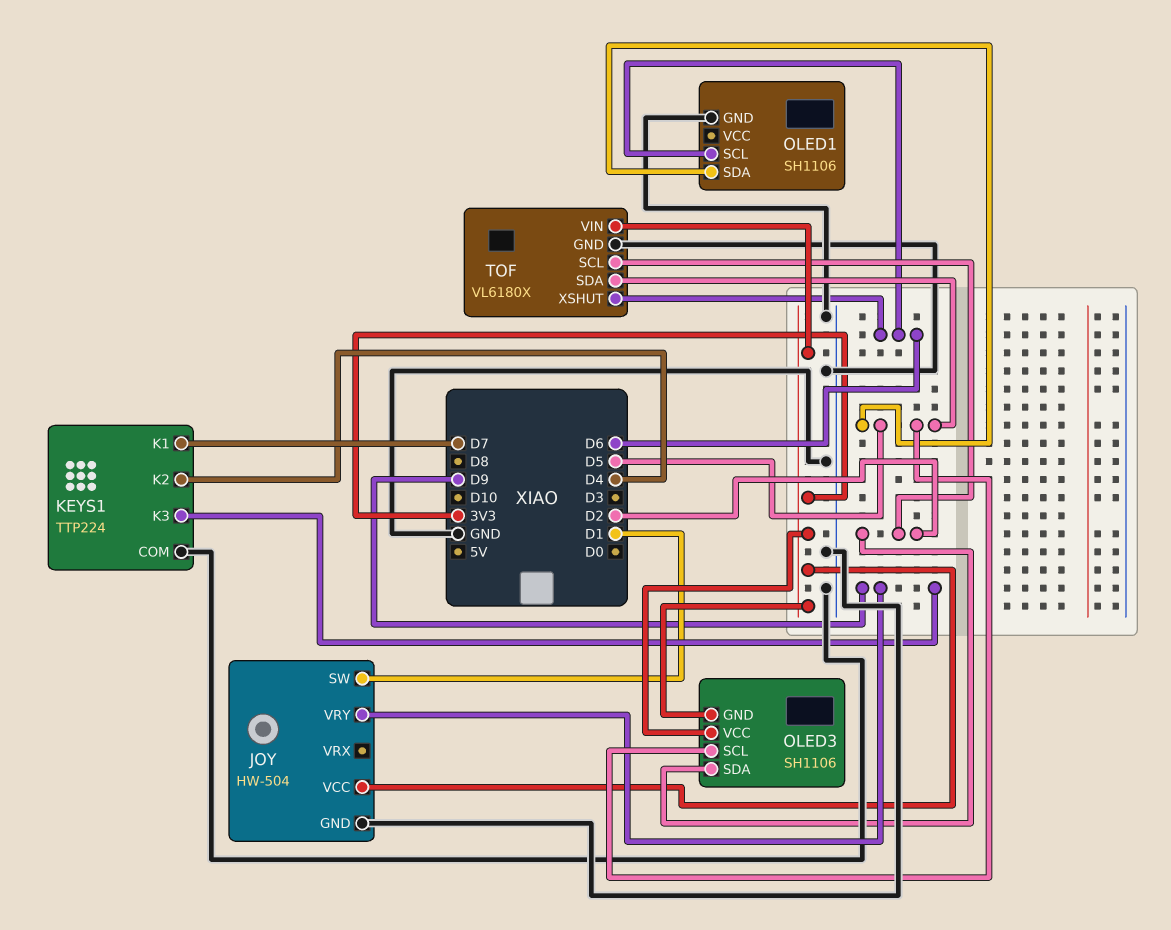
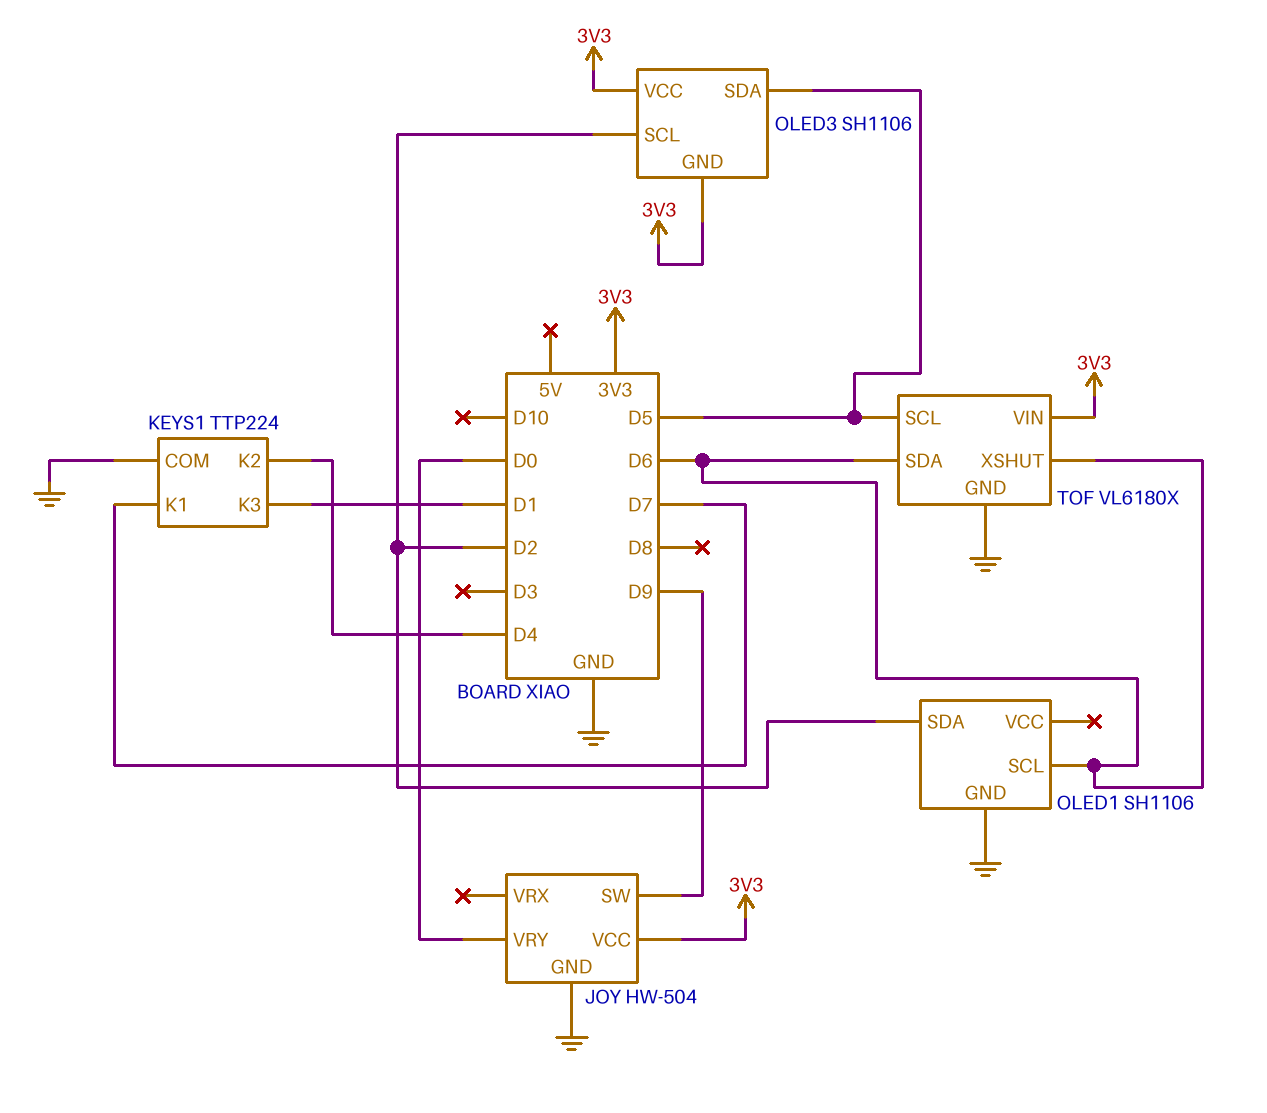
JOY pin SW: D1 -> D9
JOY pin VRY: D9 -> D0
KEYS1 pin K3: D9 -> D1
OLED1 pin SDA: D5 -> D2
OLED3 pin SCL: D5 -> D2
OLED3 pin SDA: D2 -> D5
TOF pin SCL: D2 -> D5
TOF pin SDA: D5 -> D6

